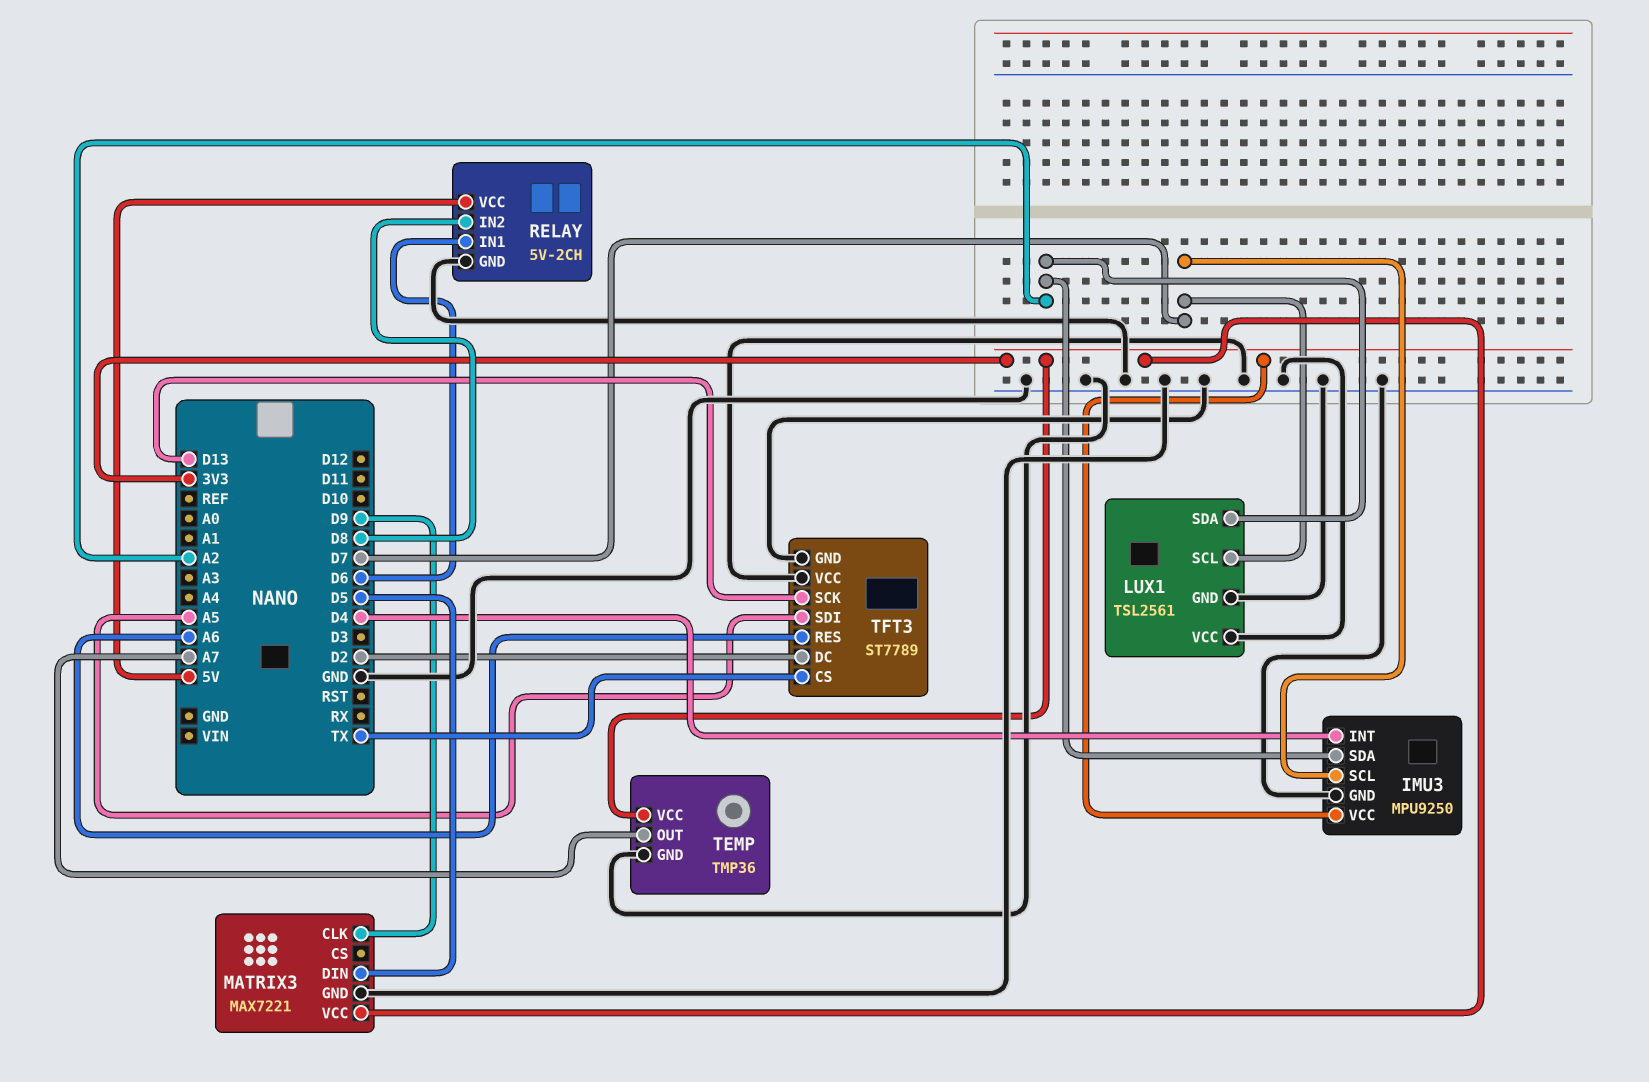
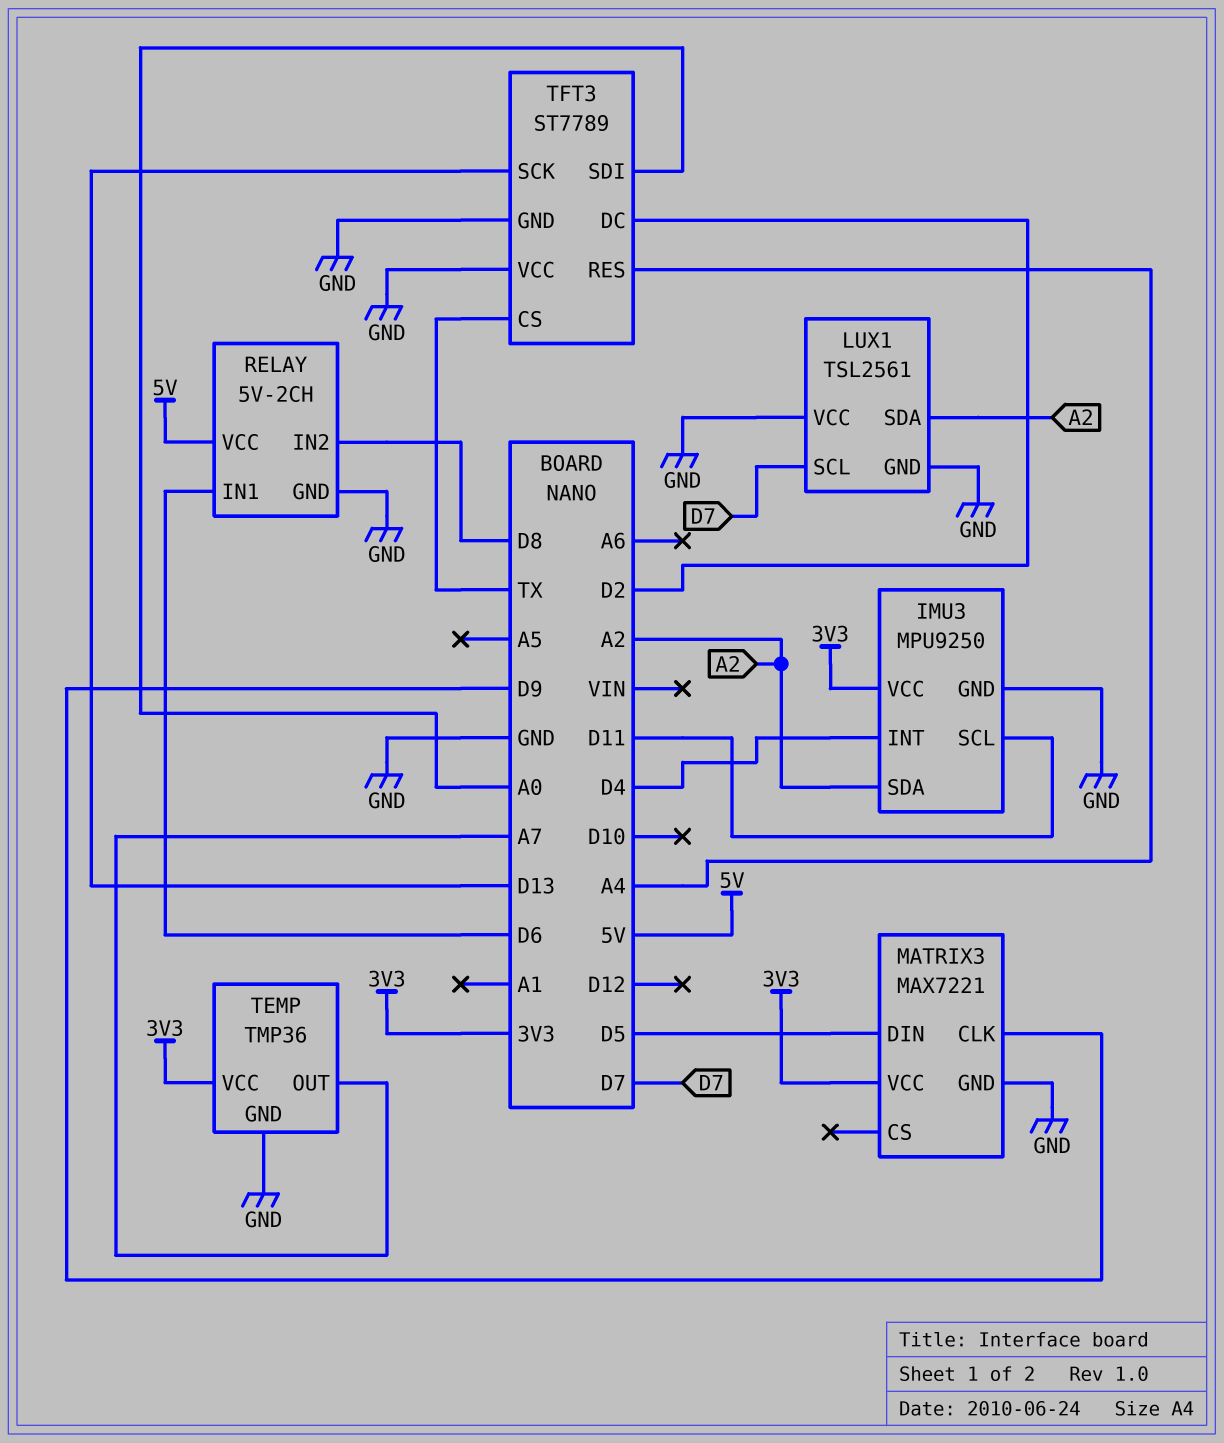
IMU3 pin SCL: D7 -> D11
TFT3 pin RES: A6 -> A4
TFT3 pin SDI: A5 -> A0

